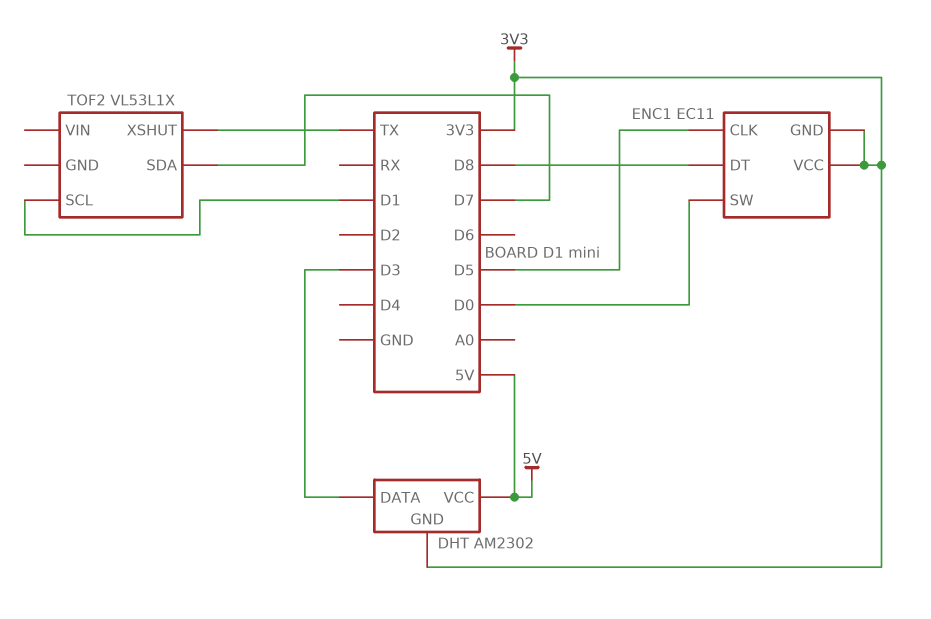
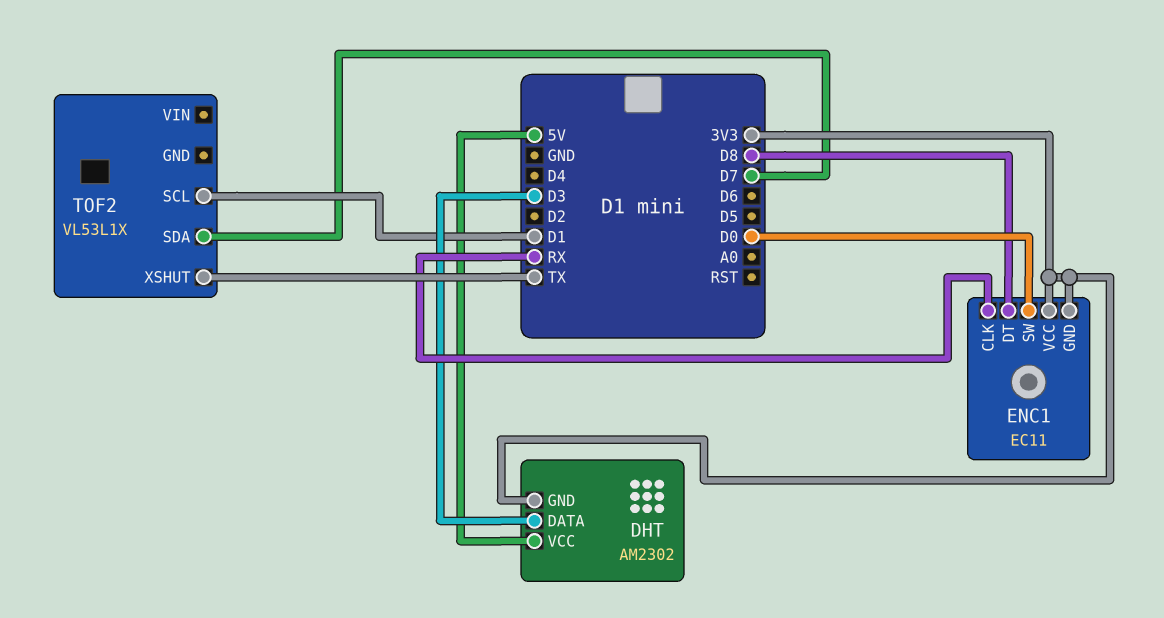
ENC1 pin CLK: D5 -> RX

